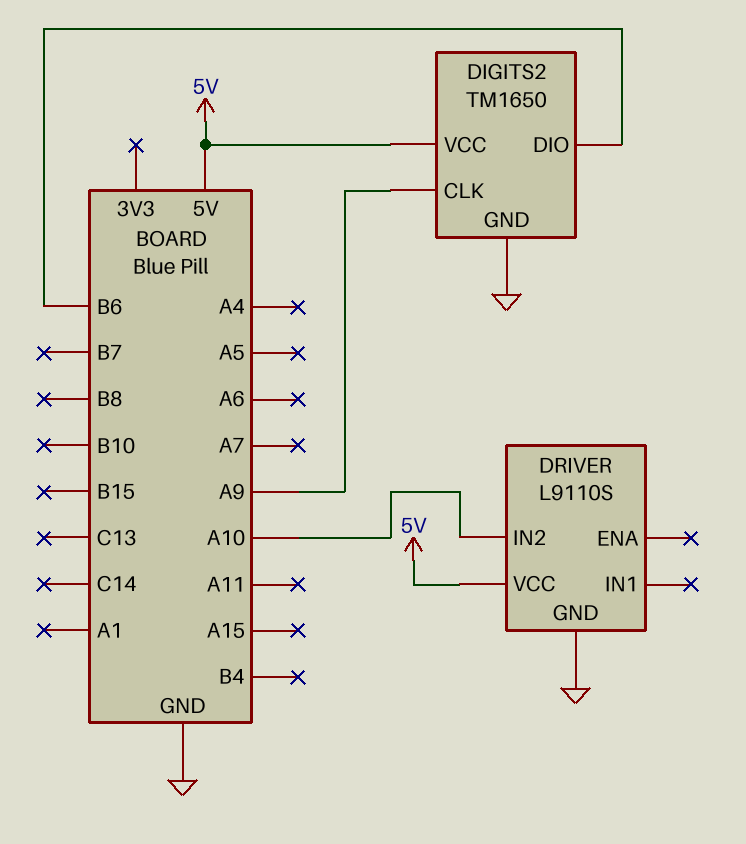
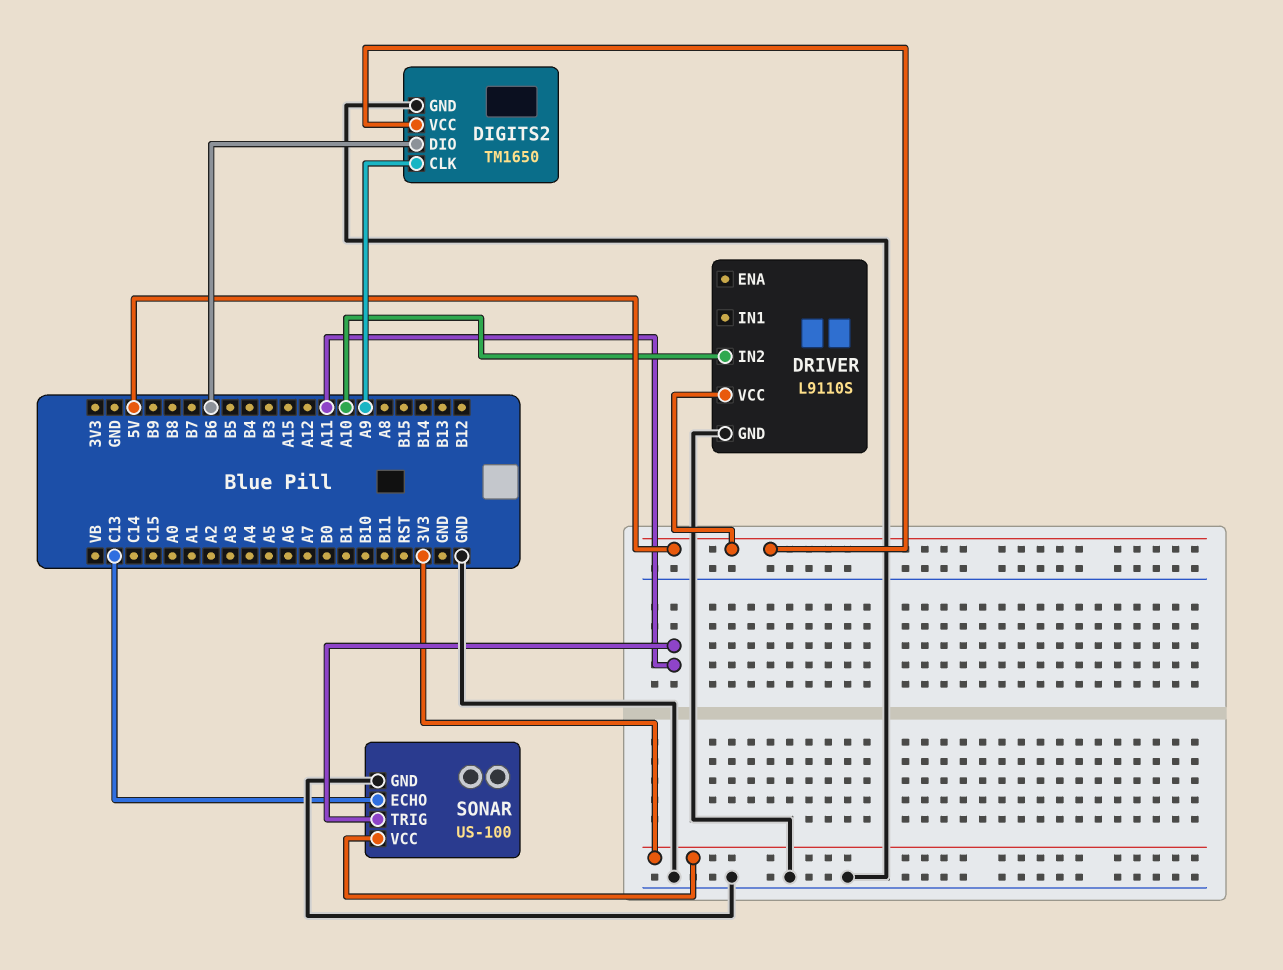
SONAR: none -> US-100
SONAR pin ECHO: none -> C13
SONAR pin GND: none -> GND
SONAR pin TRIG: none -> A11
SONAR pin VCC: none -> 3V3

